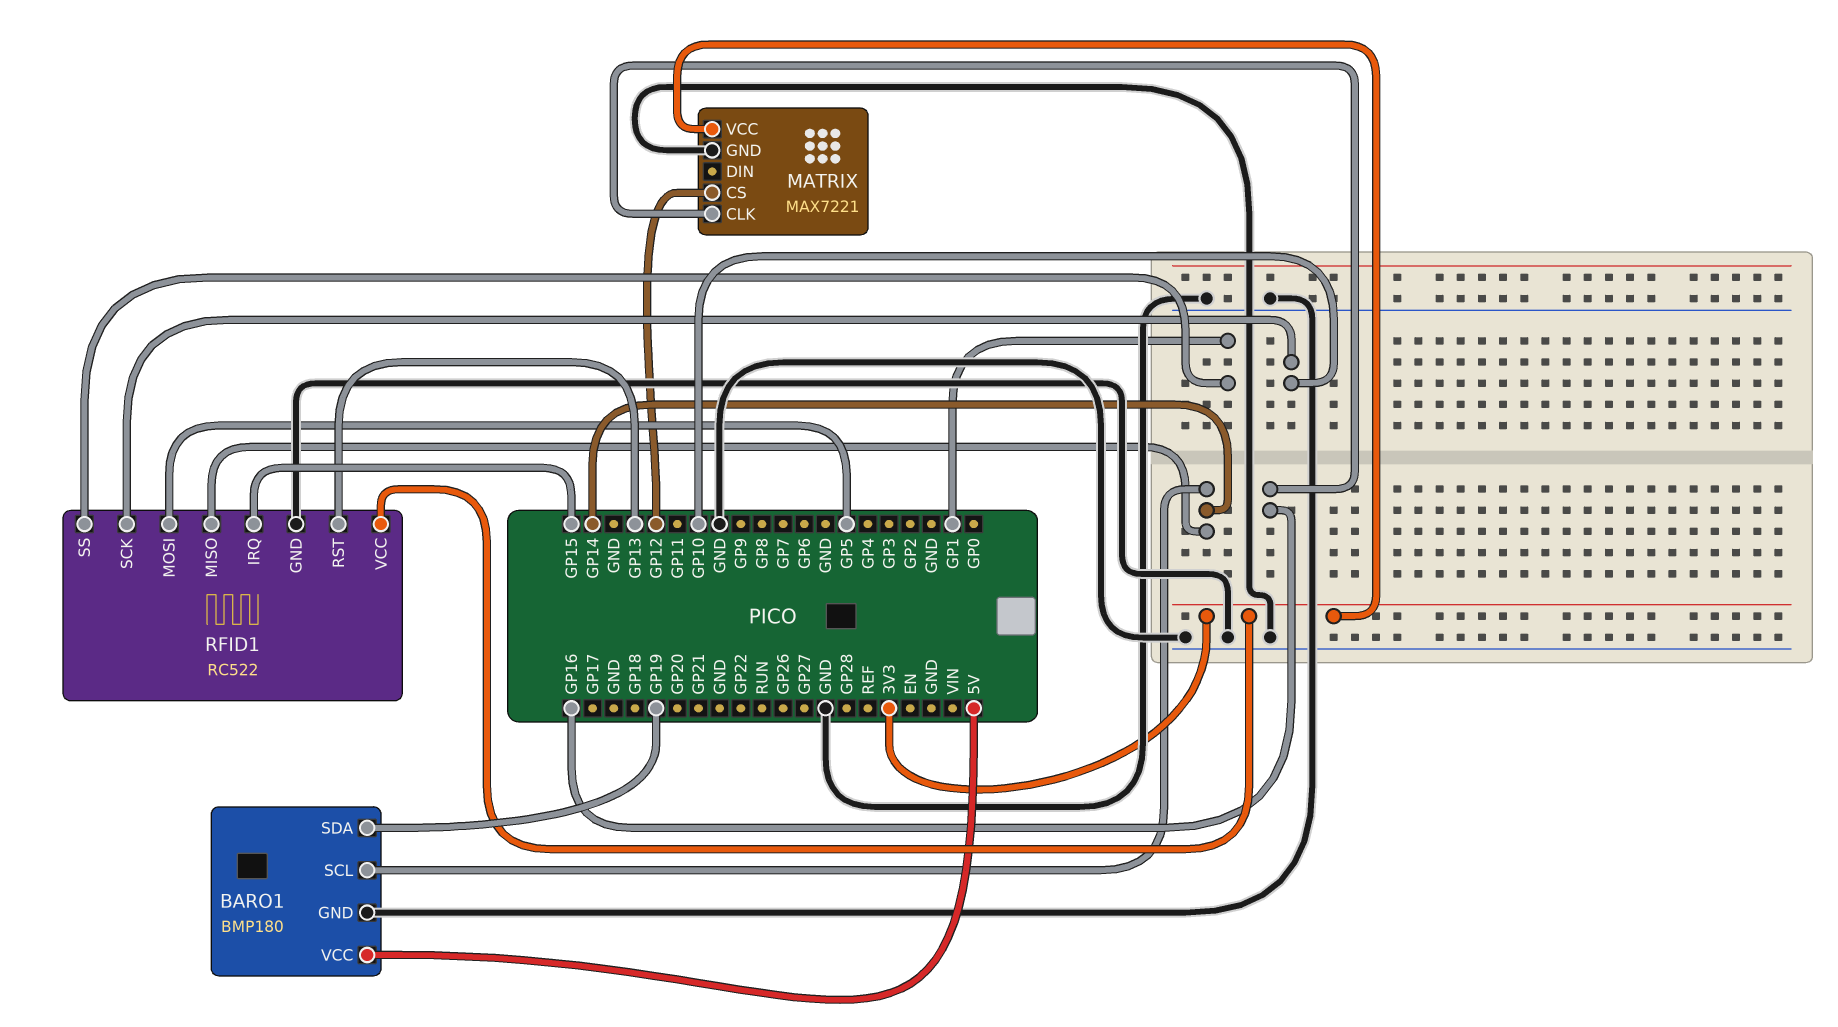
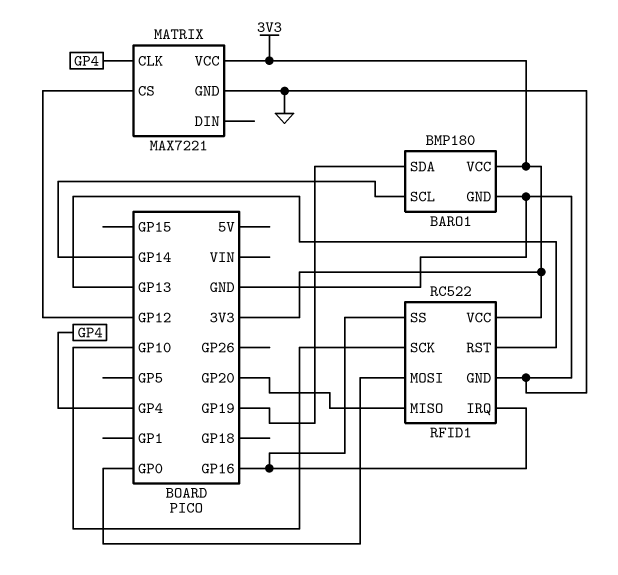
BARO1 pin VCC: 5V -> 3V3
MATRIX pin CLK: GP16 -> GP4
RFID1 pin IRQ: GP15 -> GP16
RFID1 pin MISO: GP14 -> GP20
RFID1 pin MOSI: GP5 -> GP0
RFID1 pin SS: GP1 -> GP16

